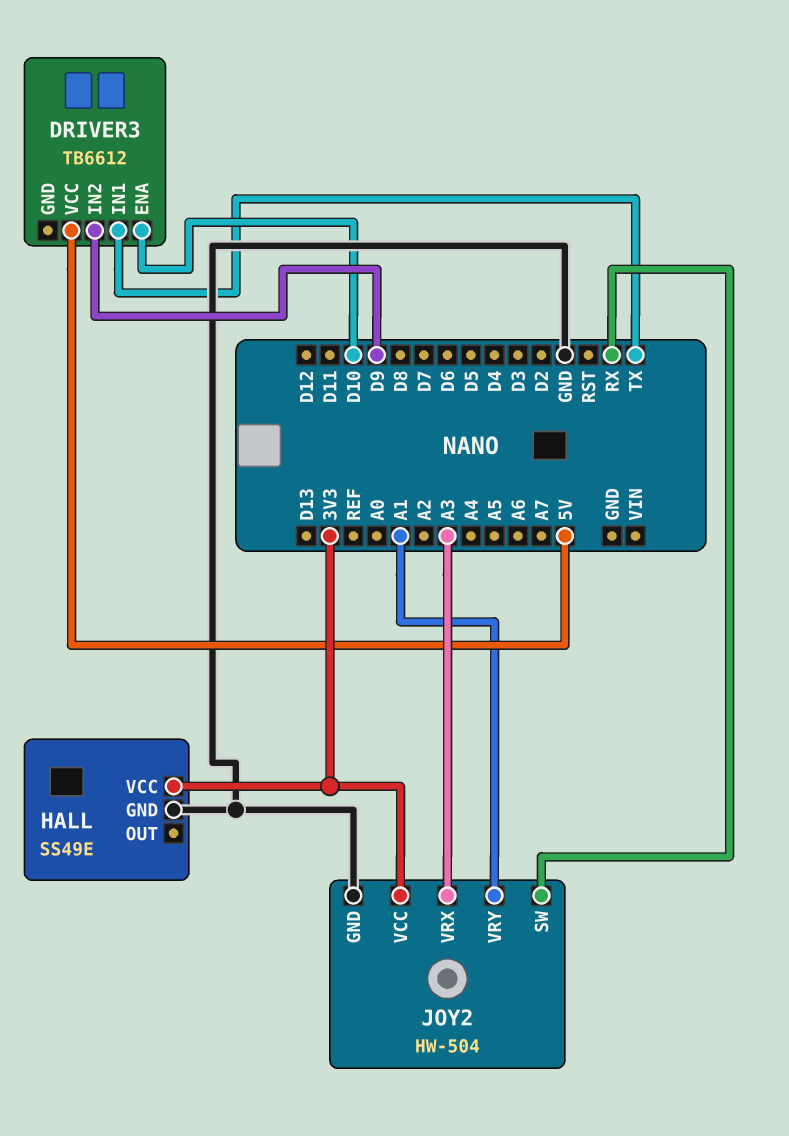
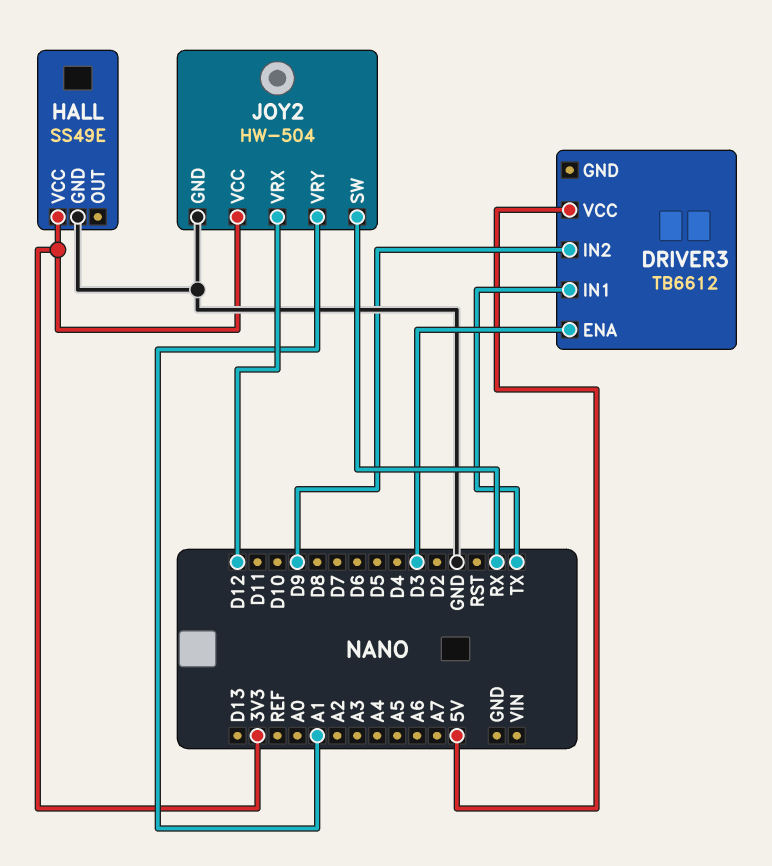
DRIVER3 pin ENA: D10 -> D3
JOY2 pin VRX: A3 -> D12

